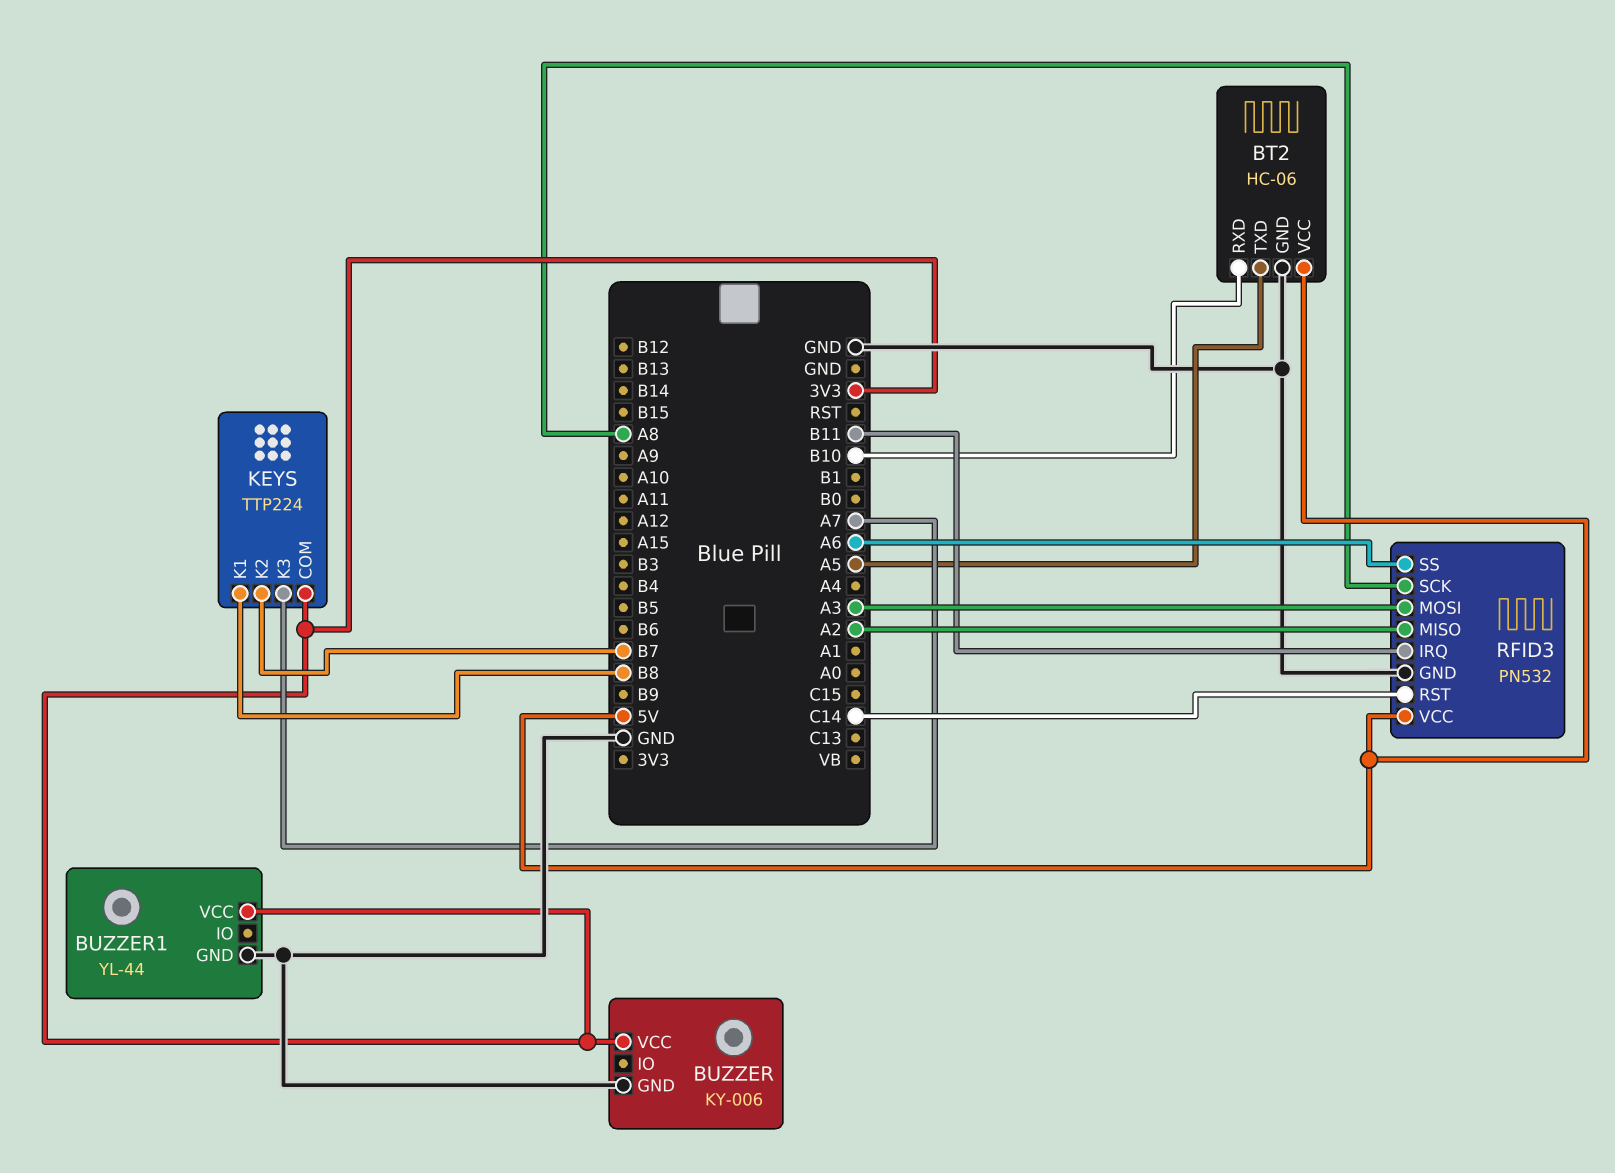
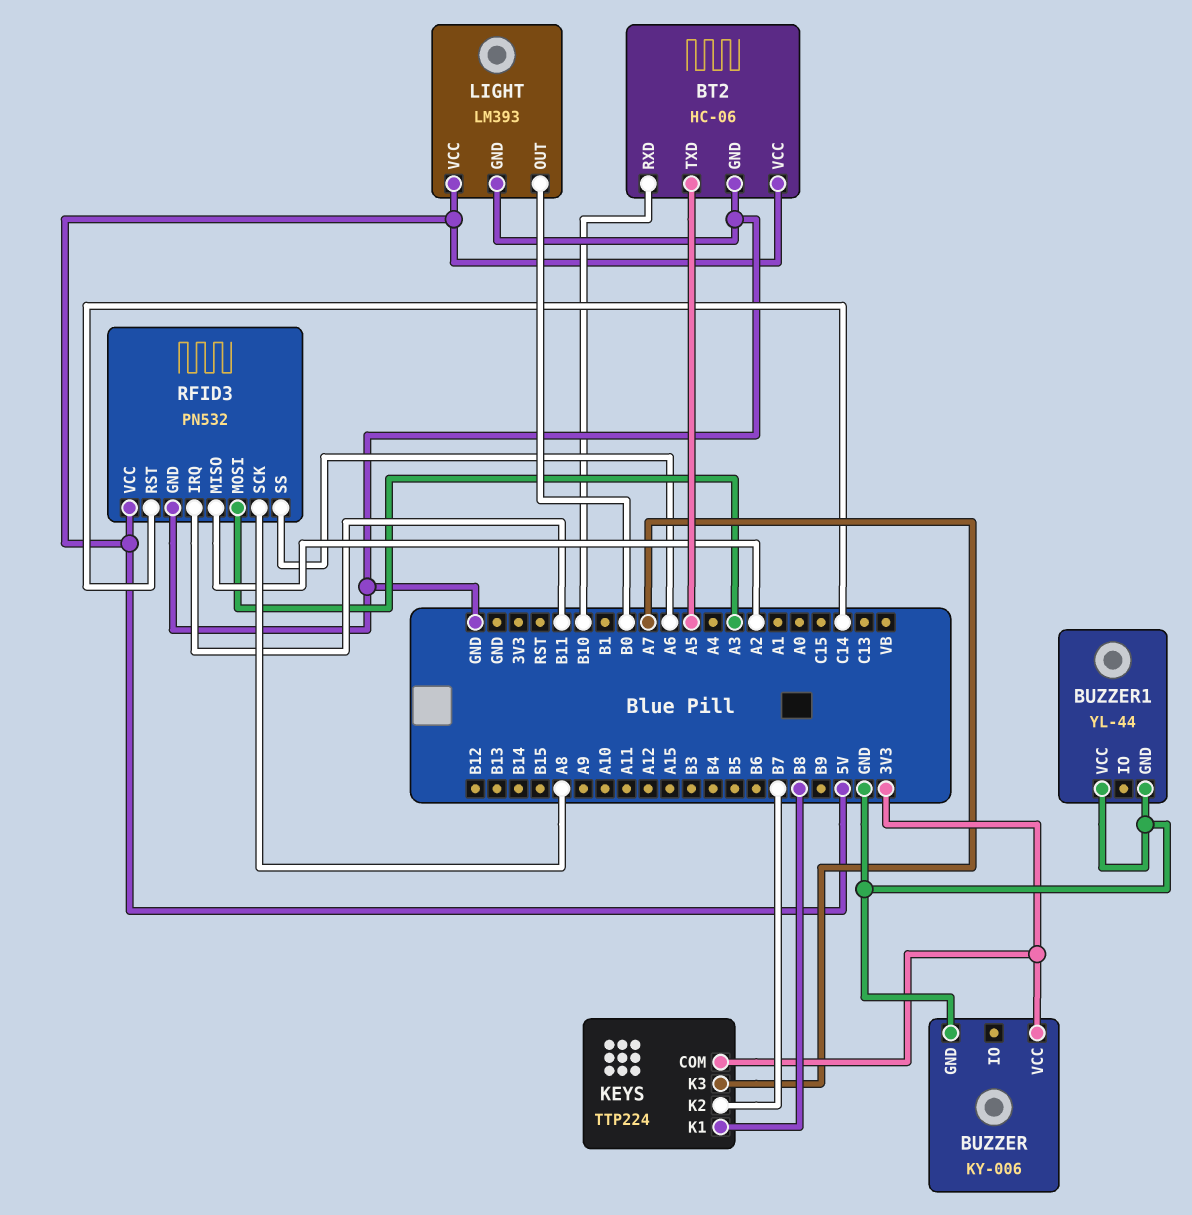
BUZZER1 pin VCC: 3V3 -> GND
LIGHT: none -> LM393
LIGHT pin GND: none -> GND
LIGHT pin OUT: none -> B0
LIGHT pin VCC: none -> 5V

